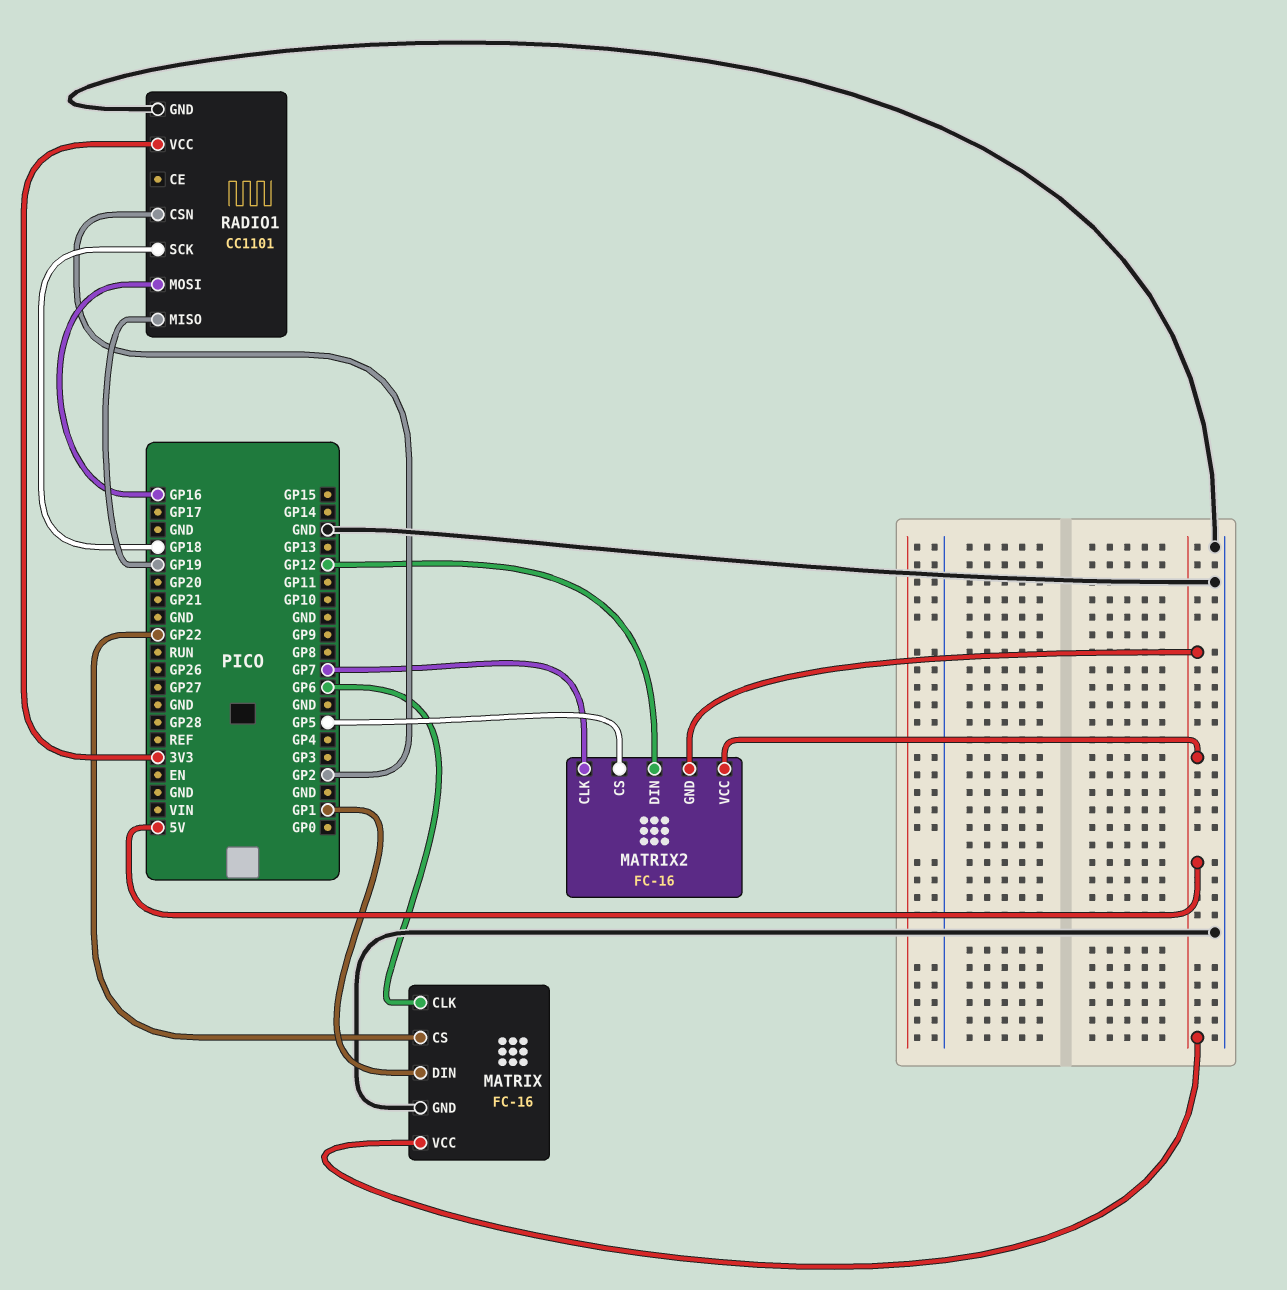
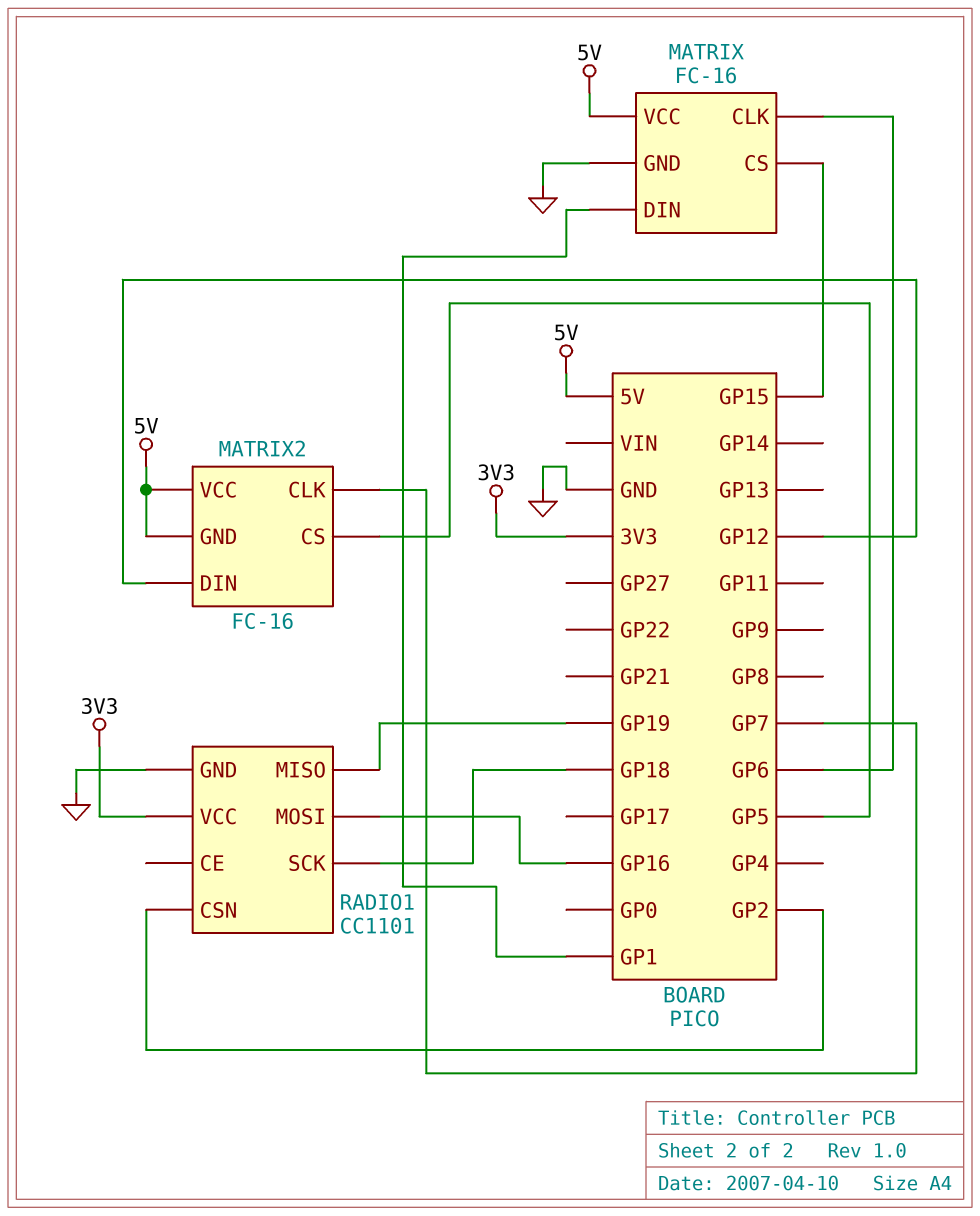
MATRIX pin CS: GP22 -> GP15

